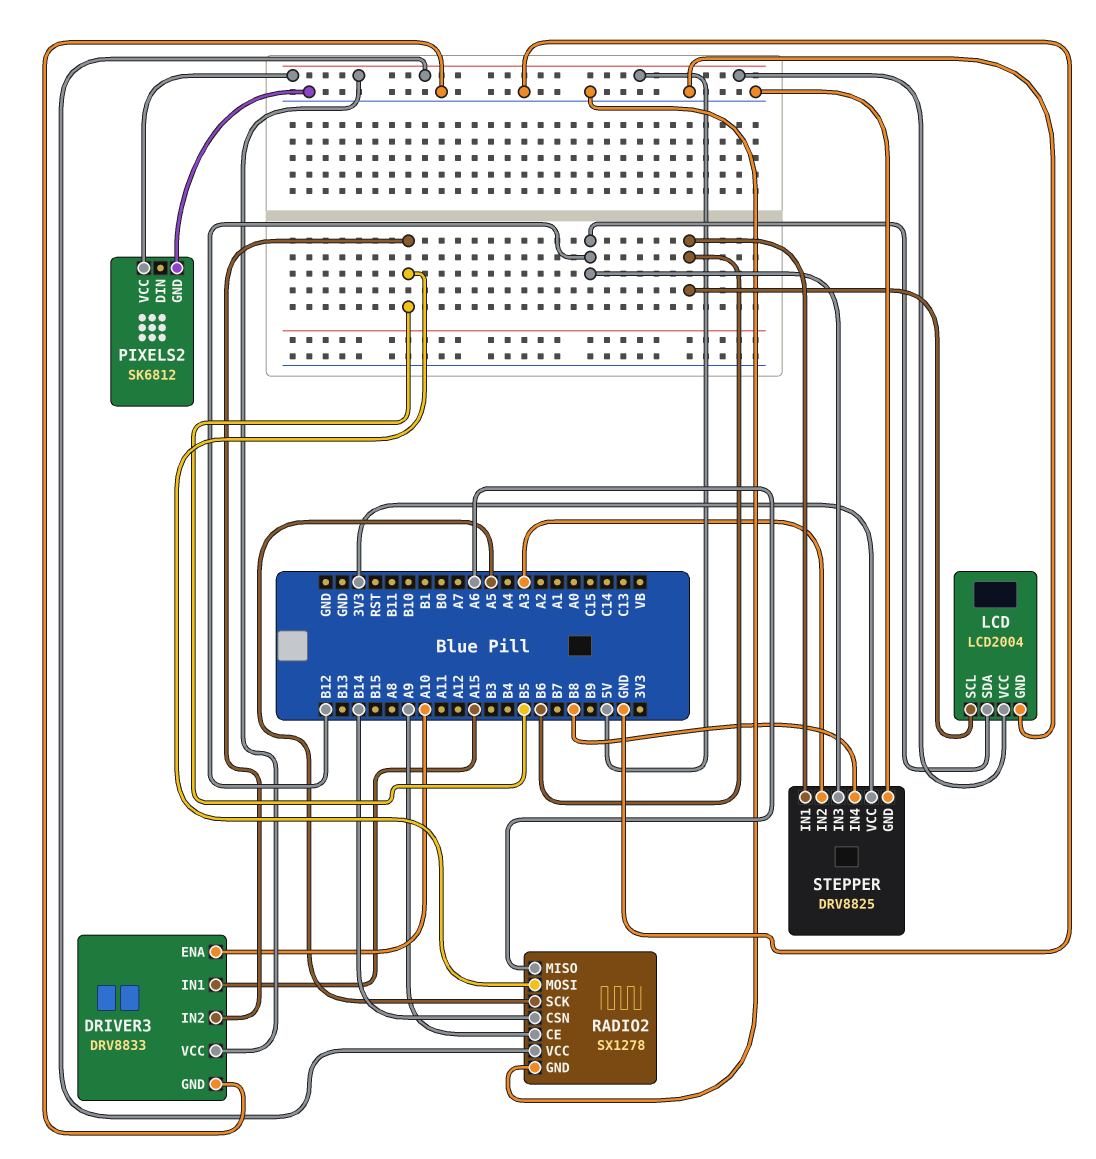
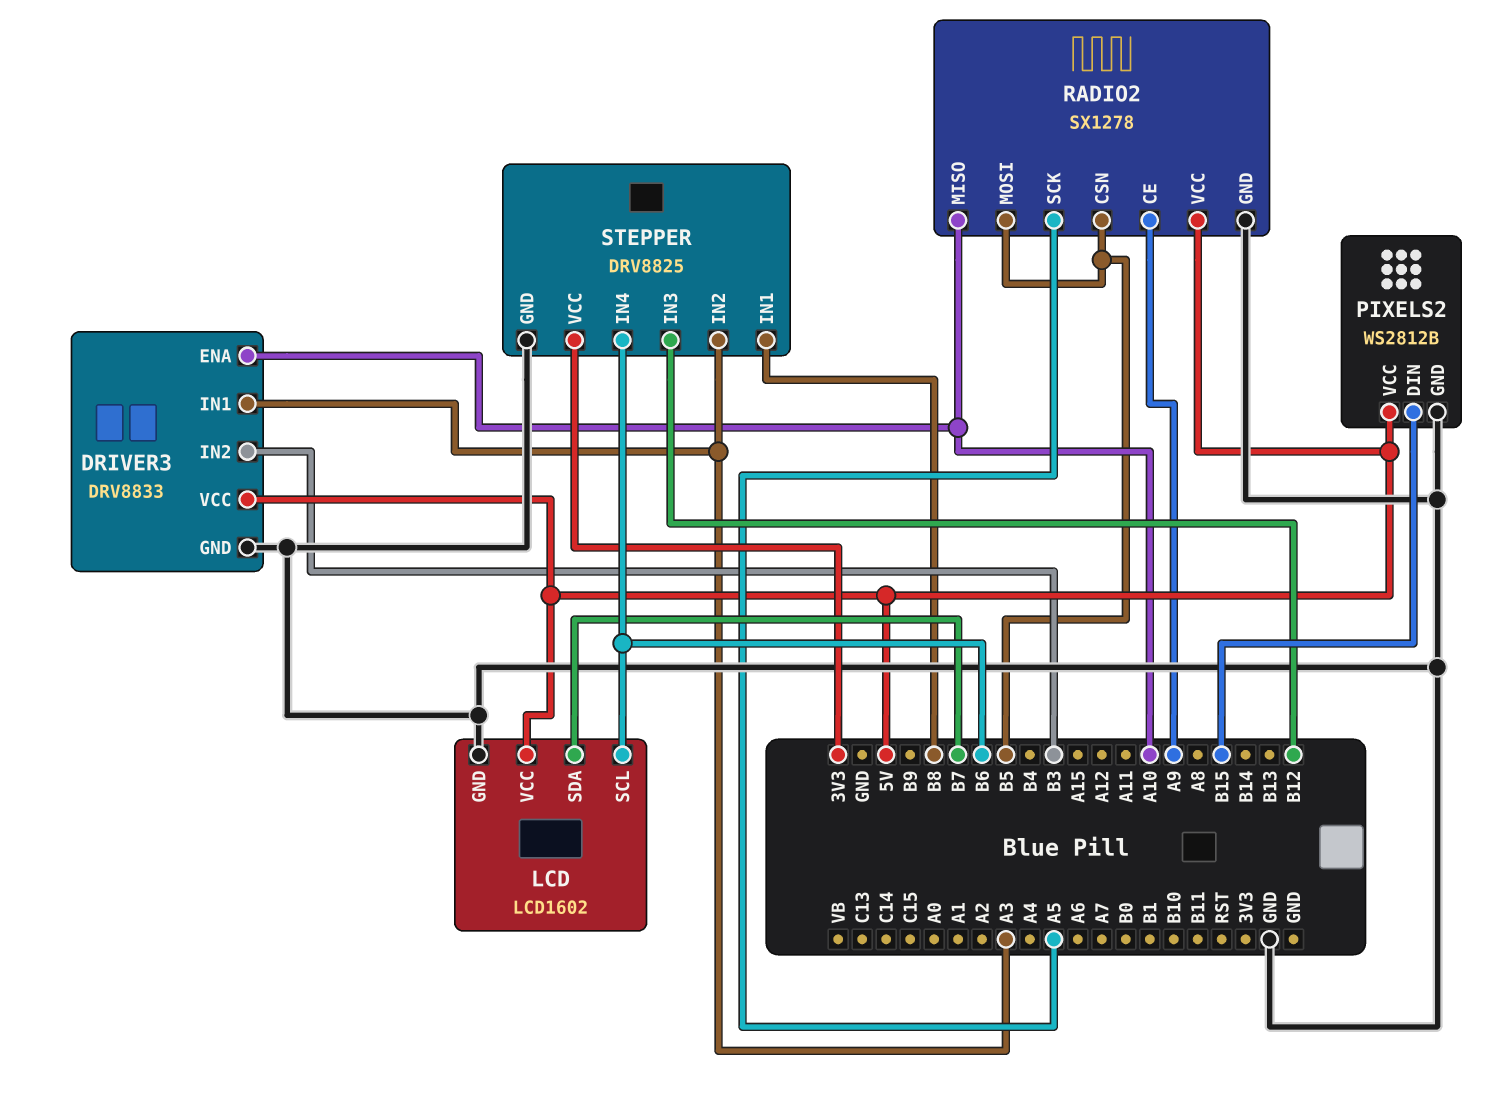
DRIVER3 pin IN1: A15 -> A3
DRIVER3 pin IN2: B5 -> B3
LCD: LCD2004 -> LCD1602
LCD pin SDA: B12 -> B7
PIXELS2: SK6812 -> WS2812B
PIXELS2 pin DIN: none -> B15
RADIO2 pin CSN: B14 -> B5
RADIO2 pin MISO: A6 -> A10
STEPPER pin IN1: B6 -> B8
STEPPER pin IN4: B8 -> B6

